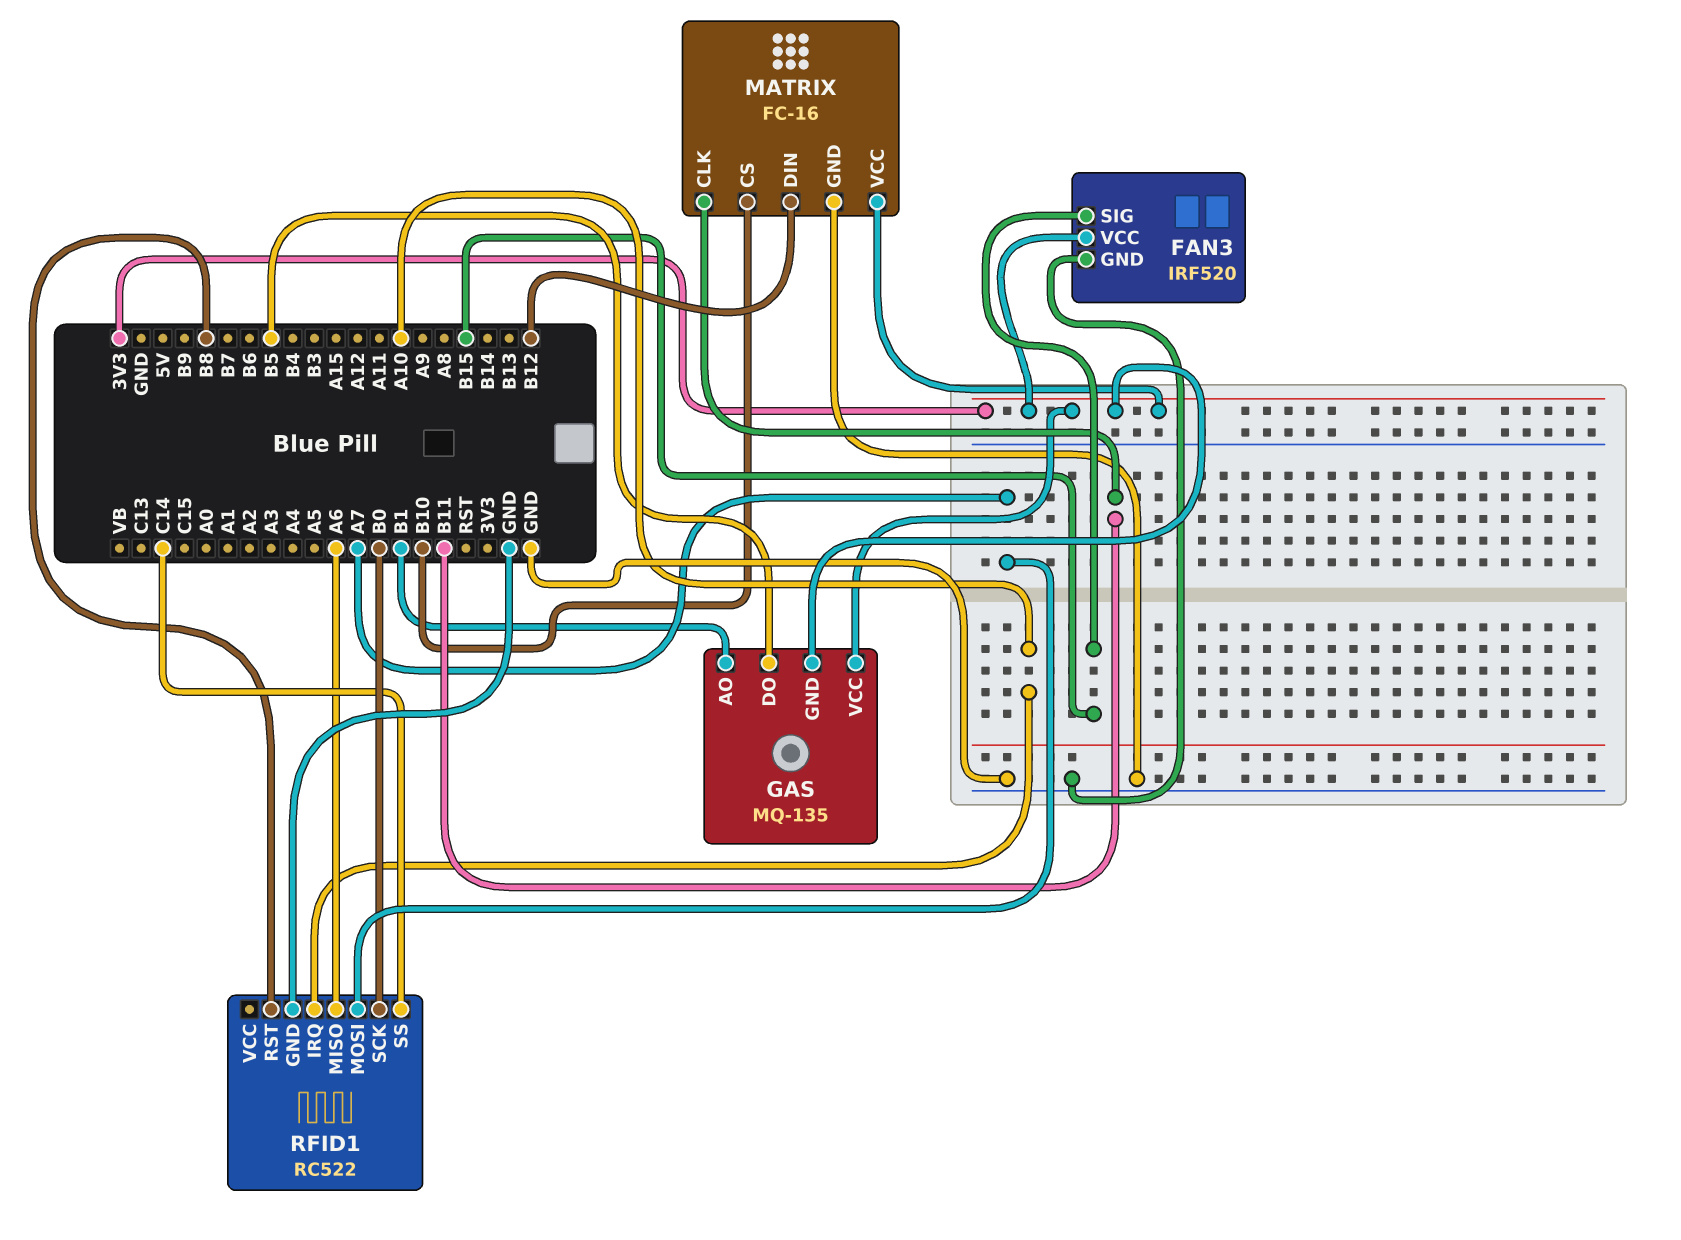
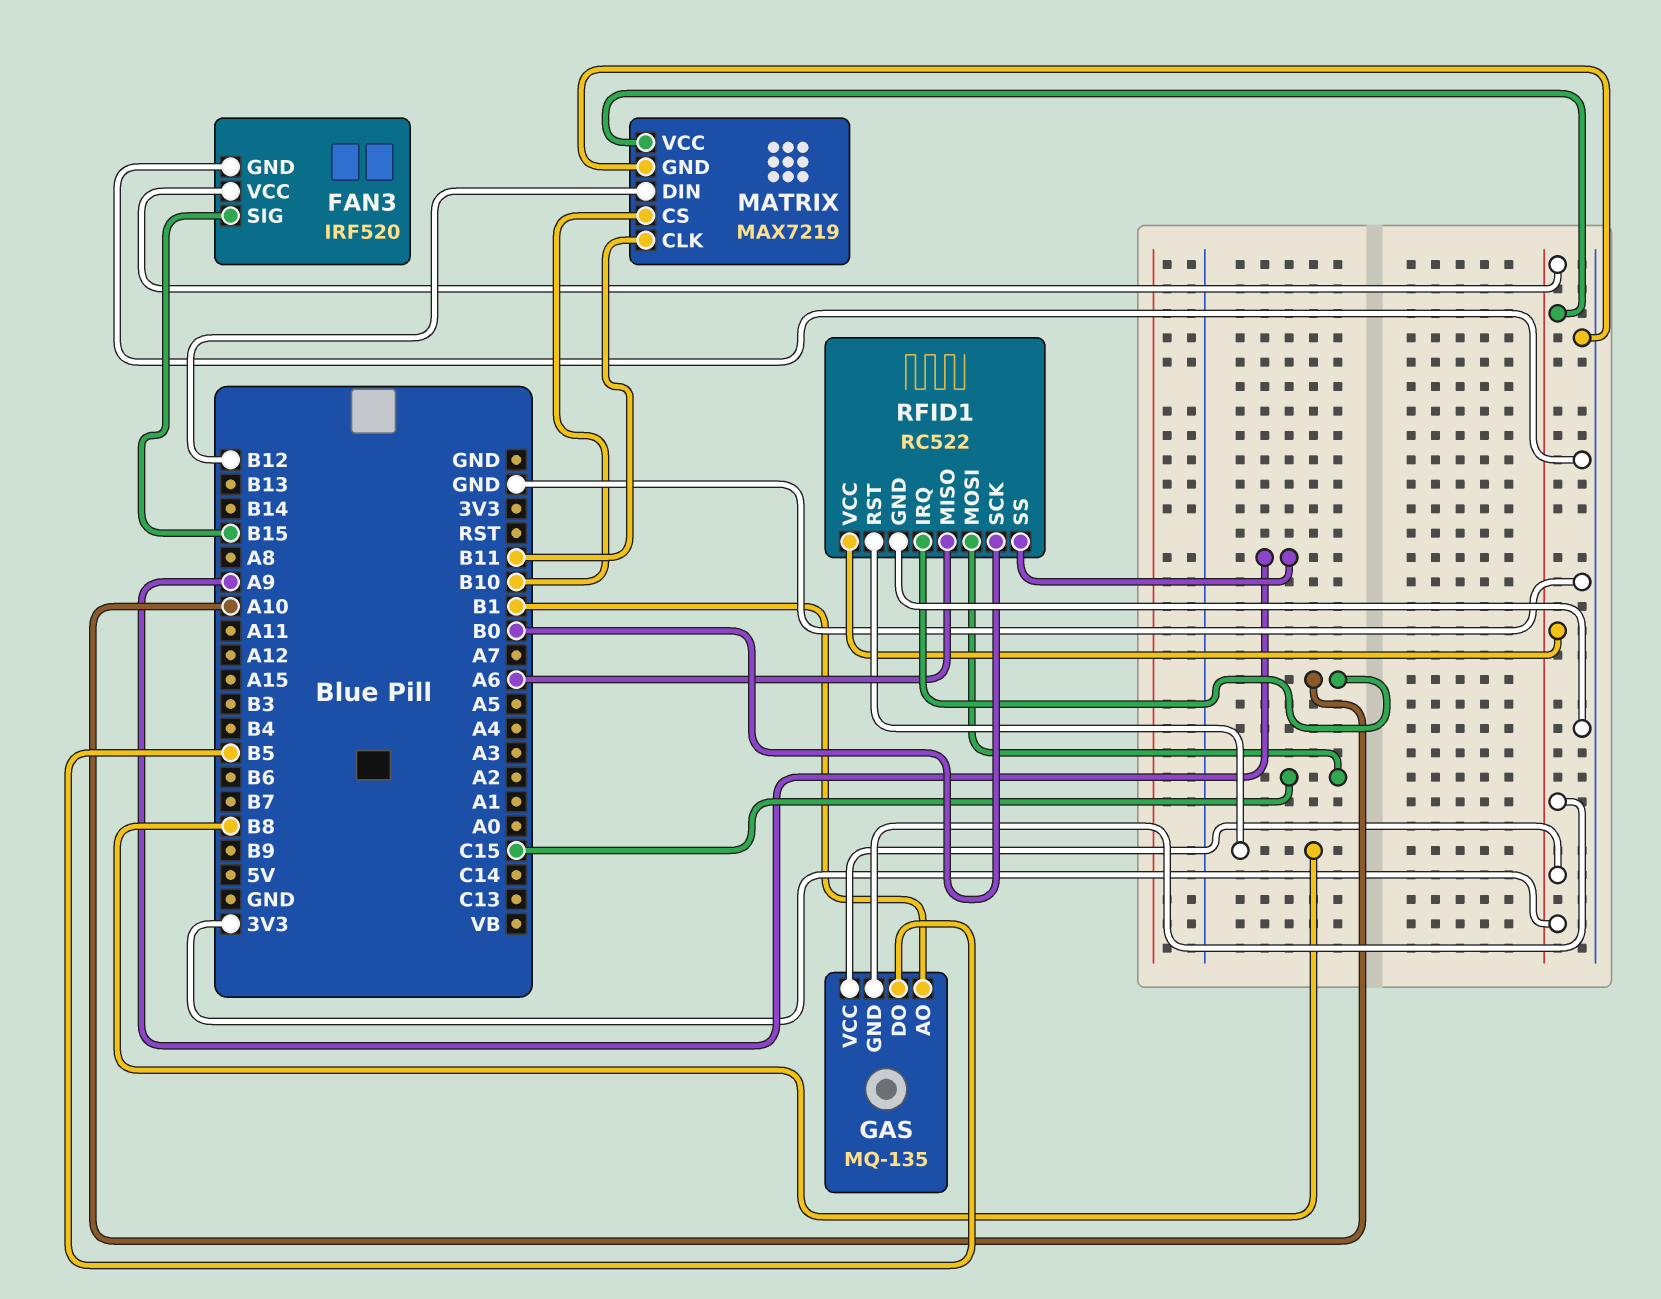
MATRIX: FC-16 -> MAX7219
RFID1 pin MOSI: A7 -> C15
RFID1 pin SS: C14 -> A9
RFID1 pin VCC: none -> 3V3

